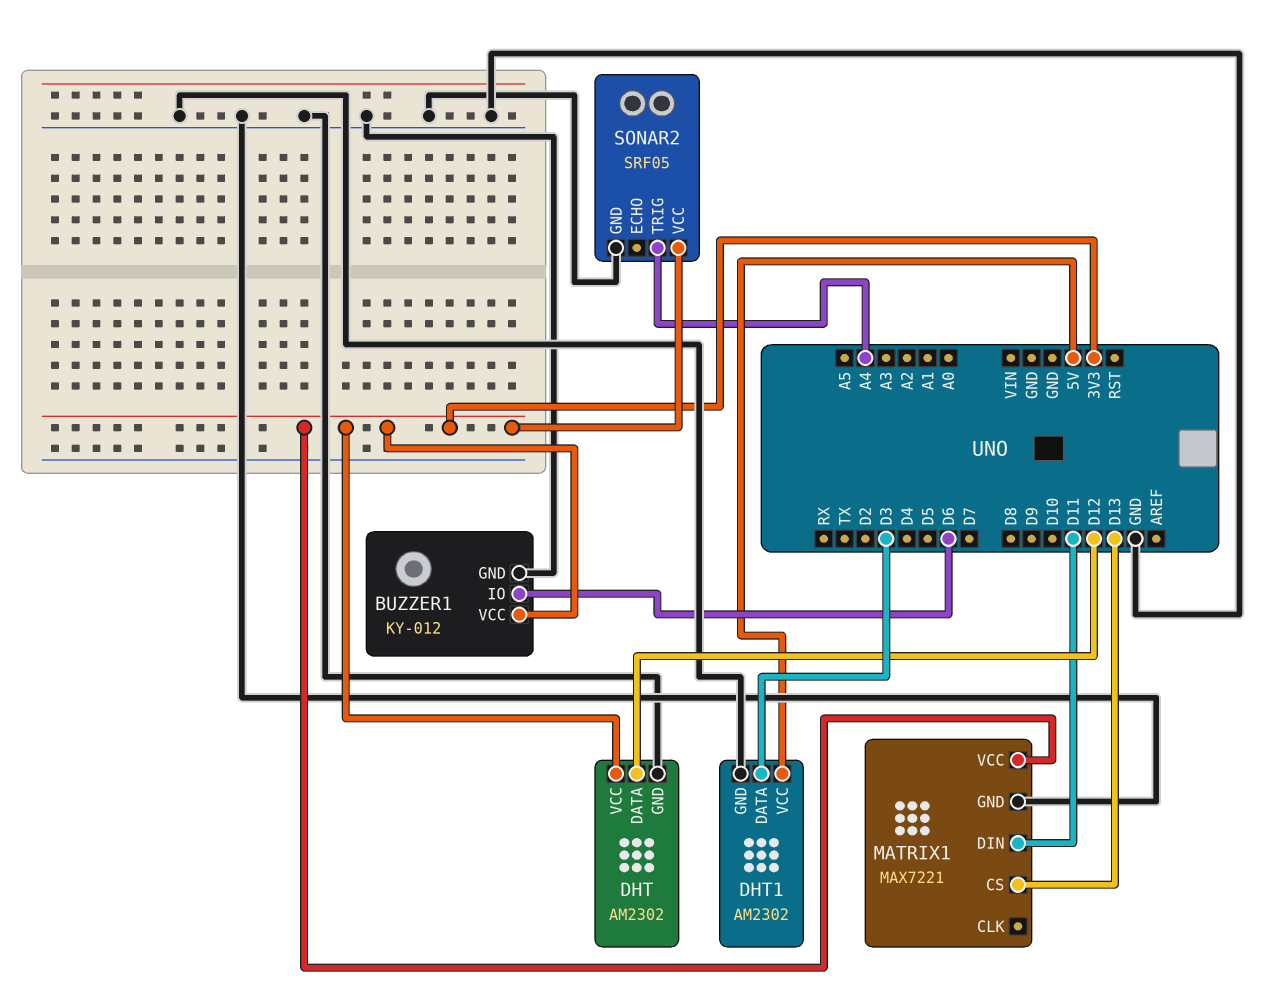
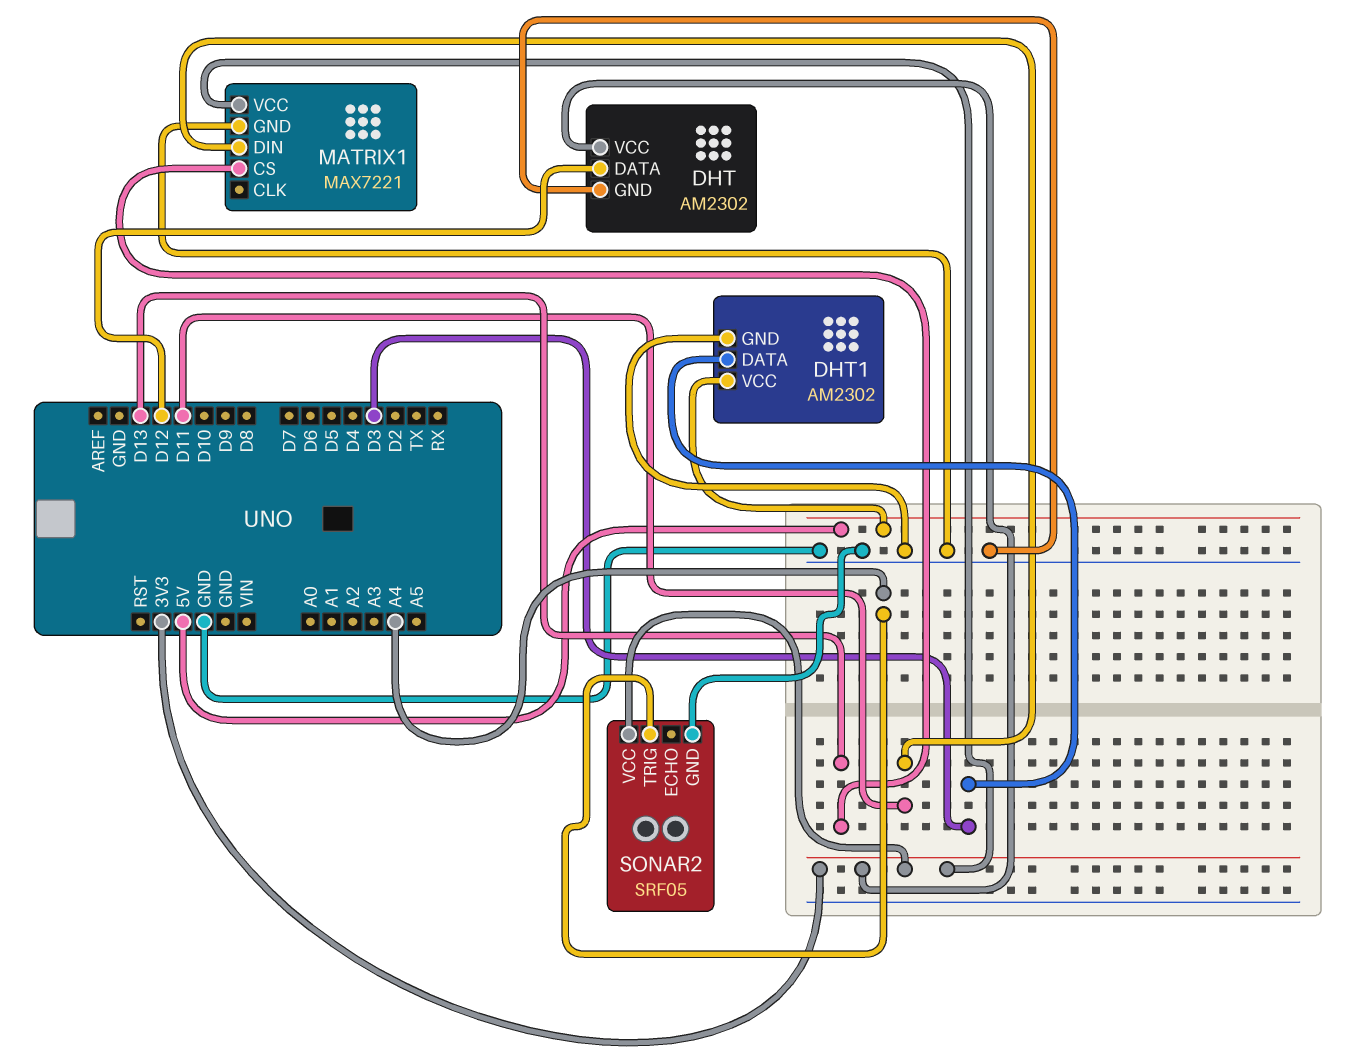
BUZZER1: KY-012 -> none
BUZZER1 pin GND: GND -> none
BUZZER1 pin IO: D6 -> none
BUZZER1 pin VCC: 3V3 -> none

